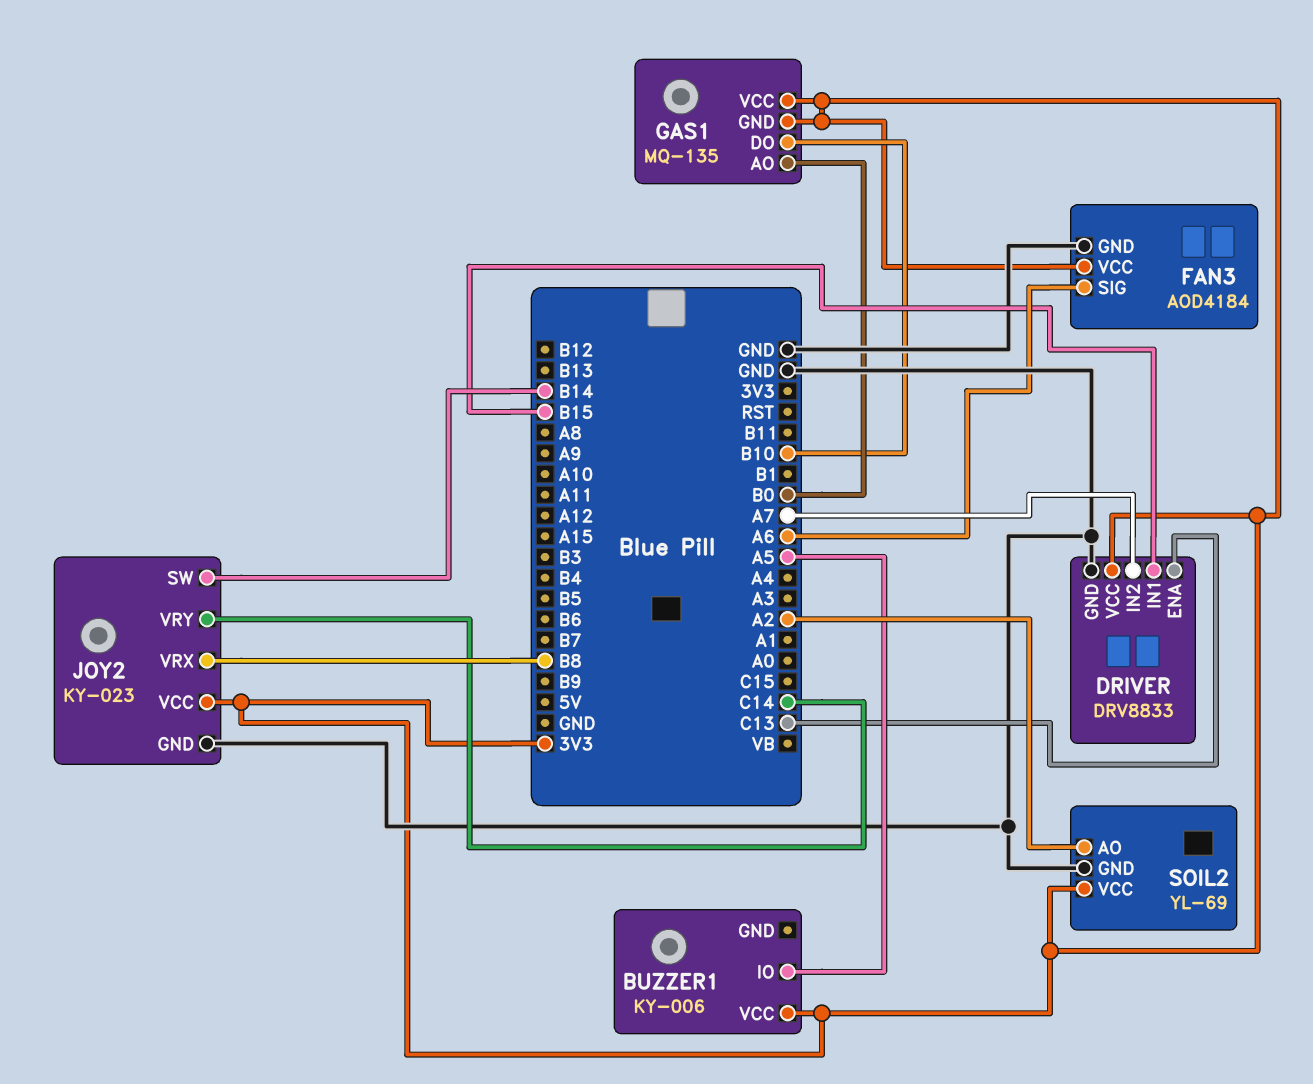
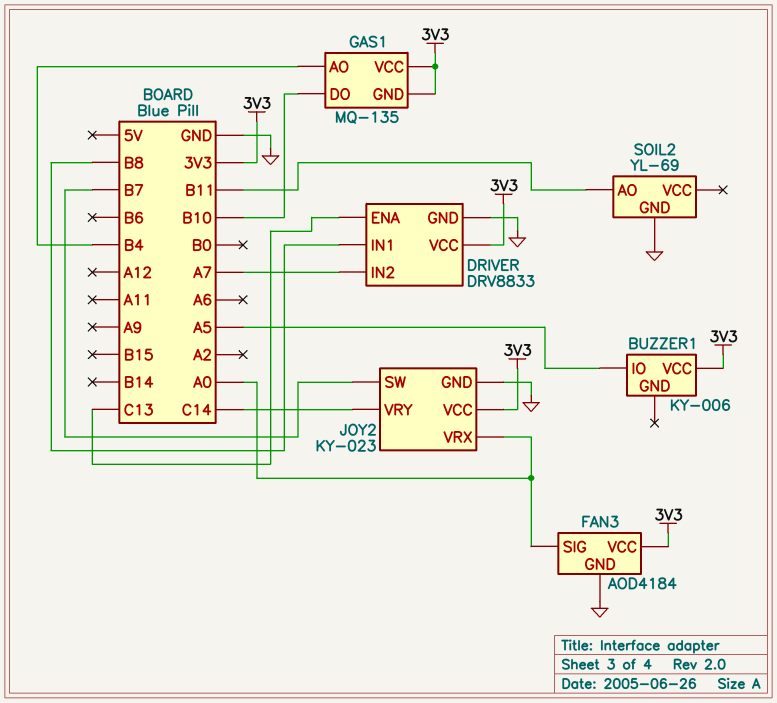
DRIVER pin IN1: B15 -> B8
FAN3 pin SIG: A6 -> A0
GAS1 pin AO: B0 -> B4
JOY2 pin SW: B14 -> B7
JOY2 pin VRX: B8 -> A0
SOIL2 pin AO: A2 -> B11
SOIL2 pin VCC: 3V3 -> none

